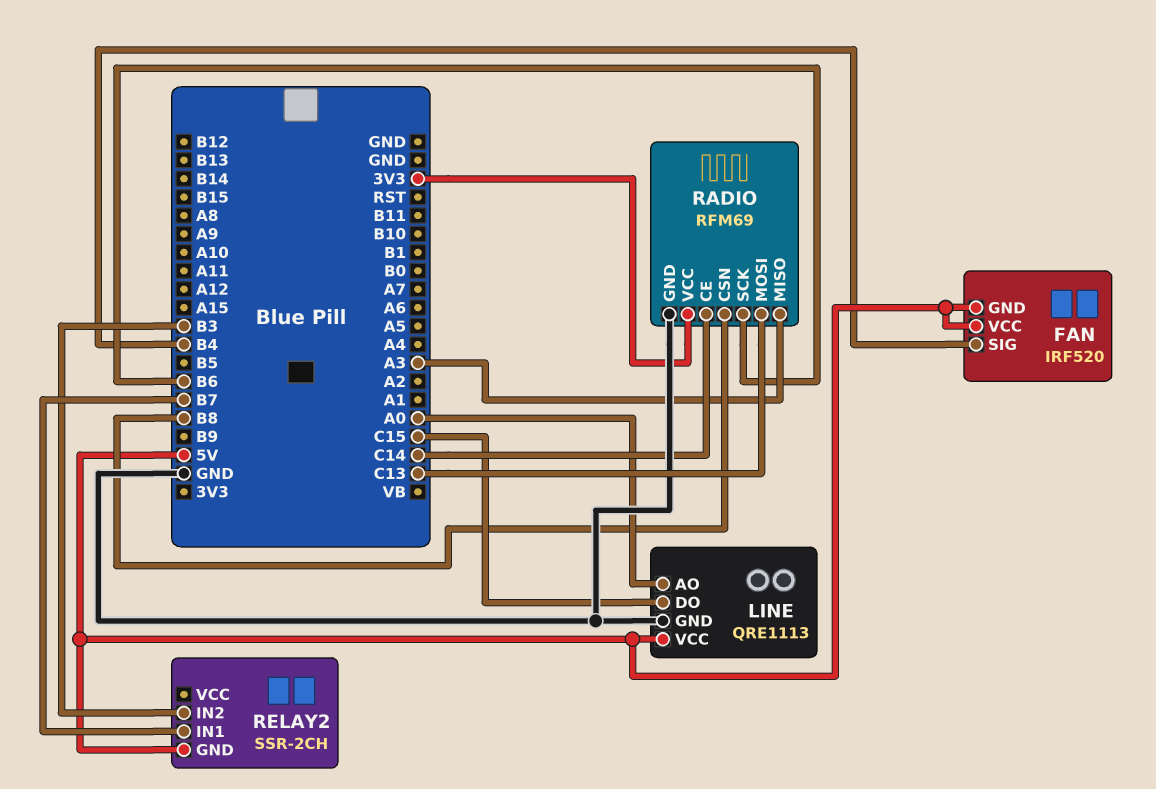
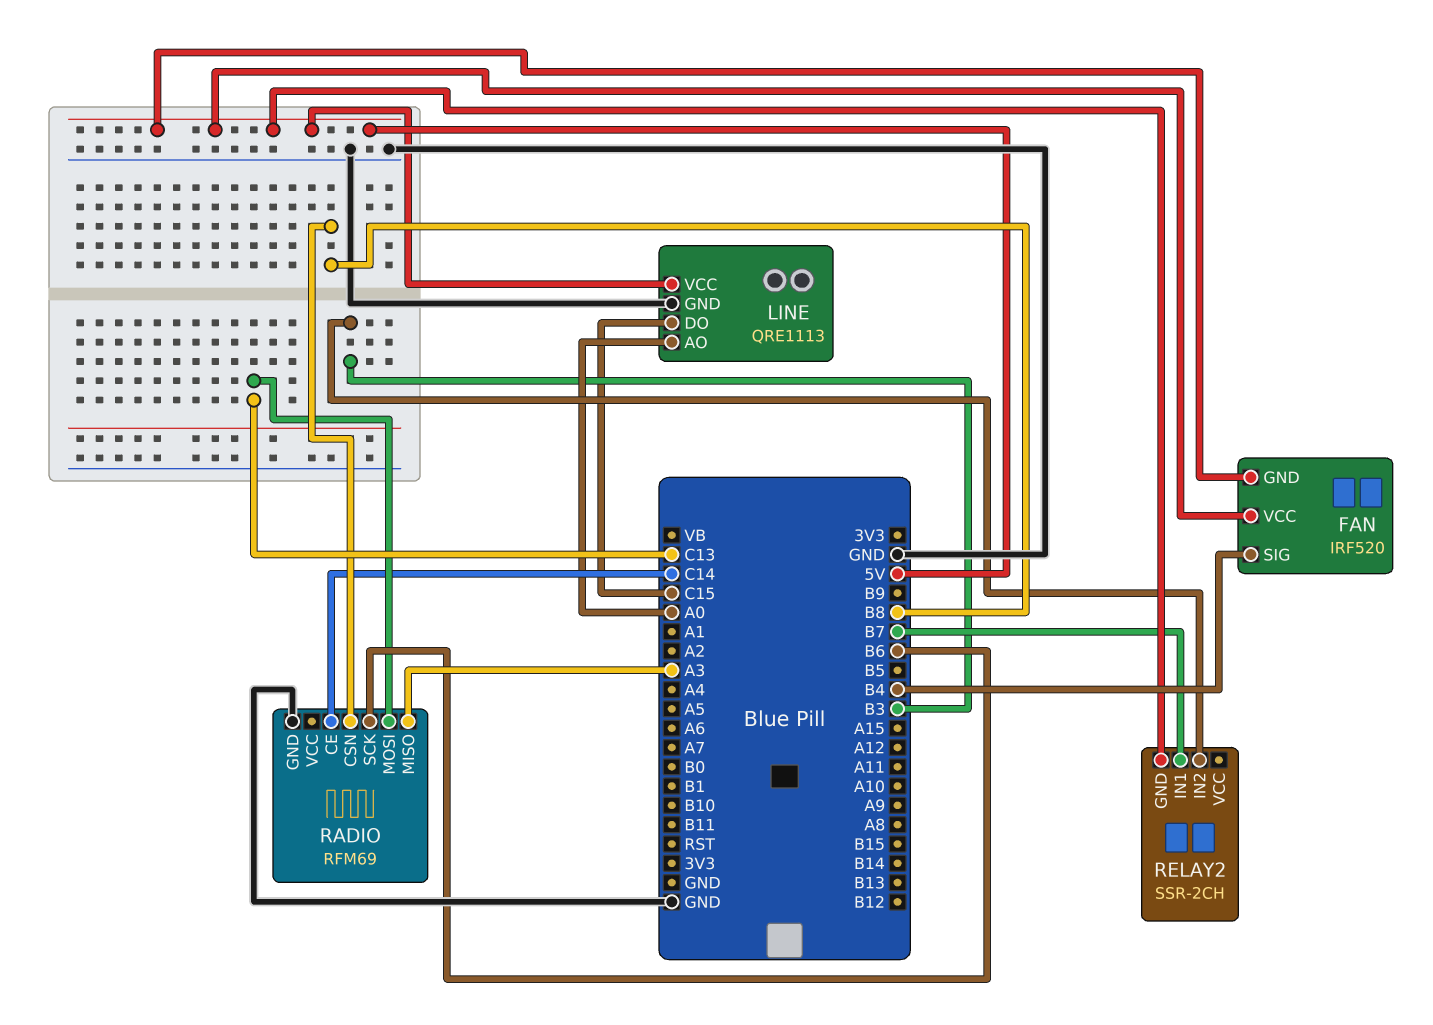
RADIO pin VCC: 3V3 -> none

